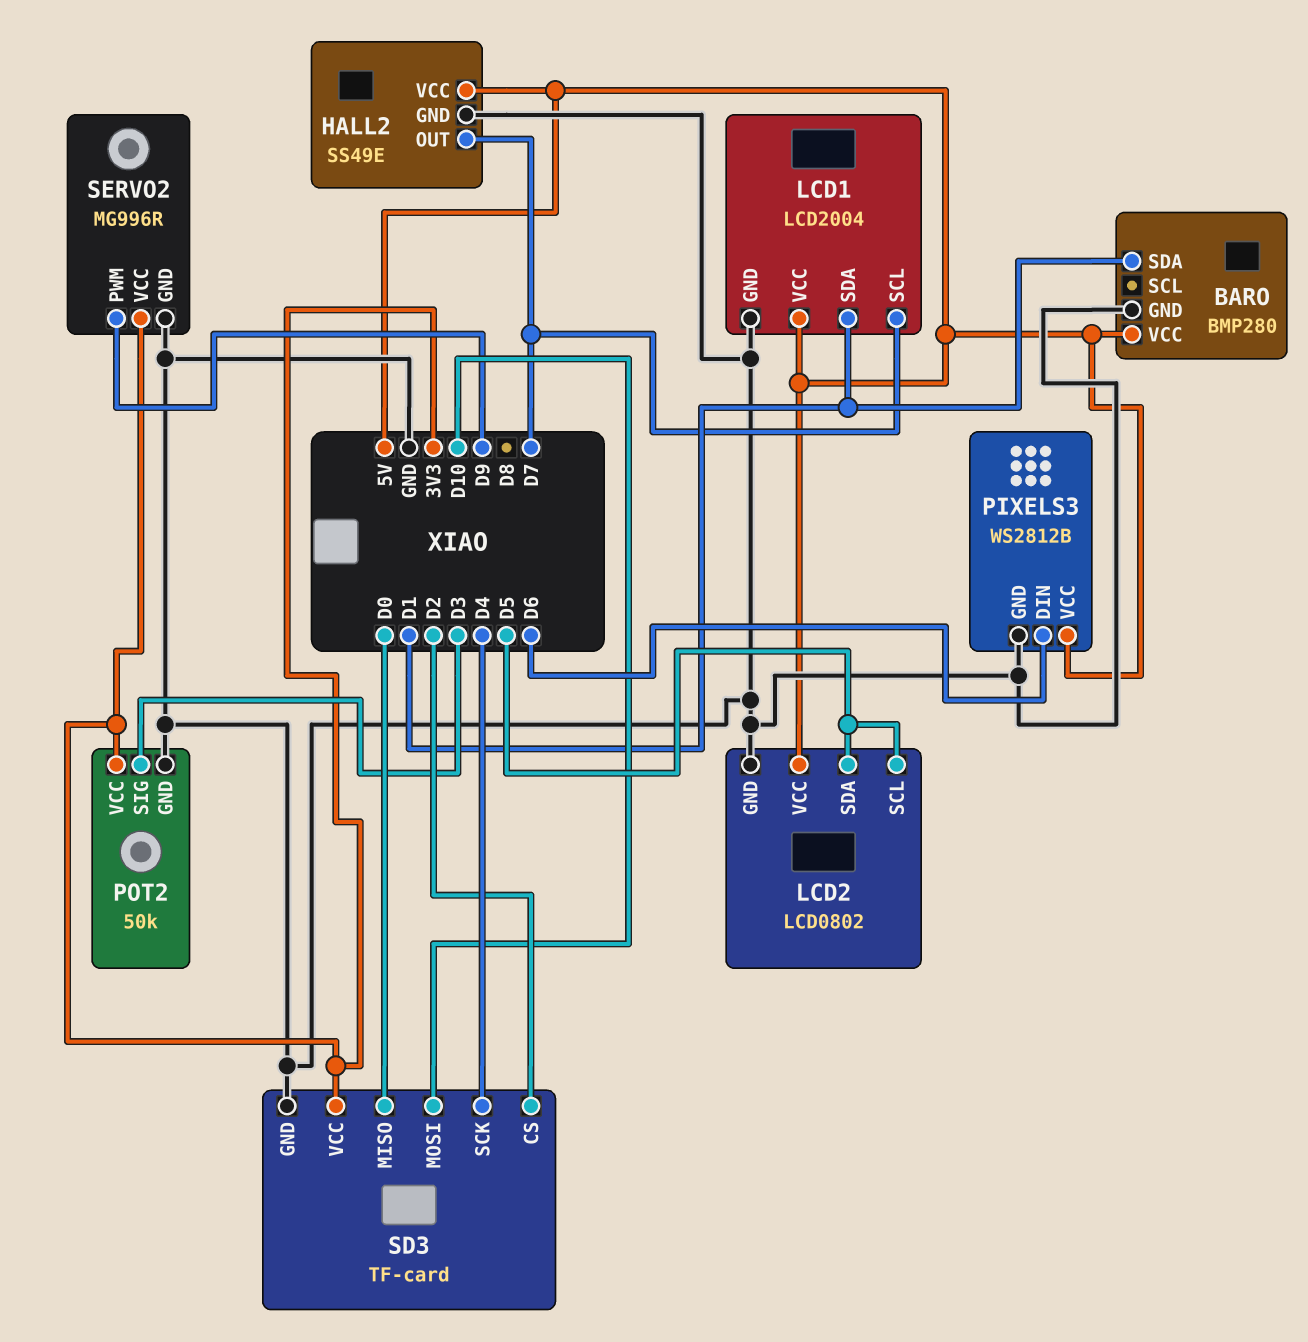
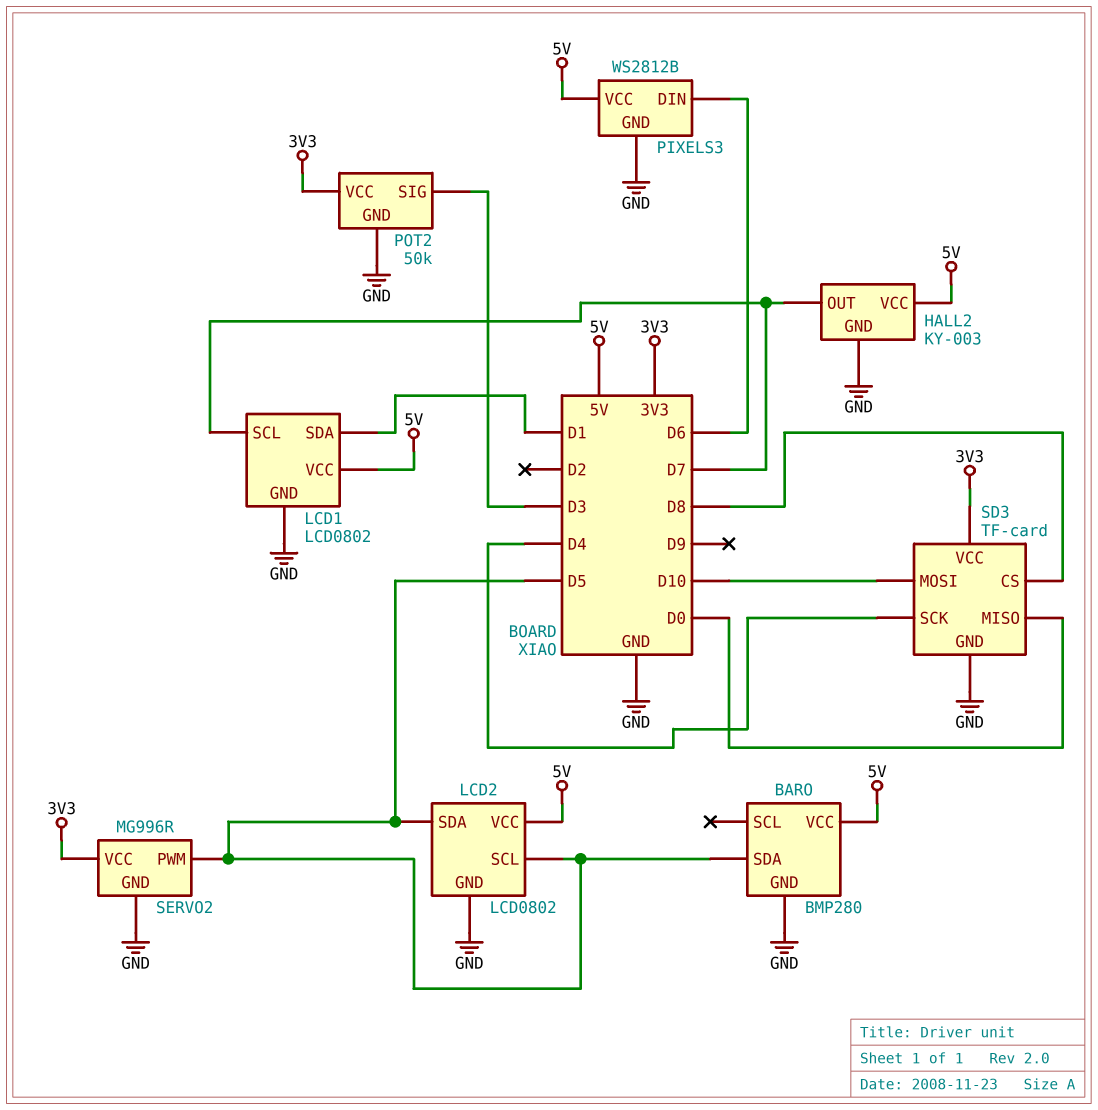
BARO pin SDA: D1 -> D5
HALL2: SS49E -> KY-003
LCD1: LCD2004 -> LCD0802
SD3 pin CS: D2 -> D8
SERVO2 pin PWM: D9 -> D5

